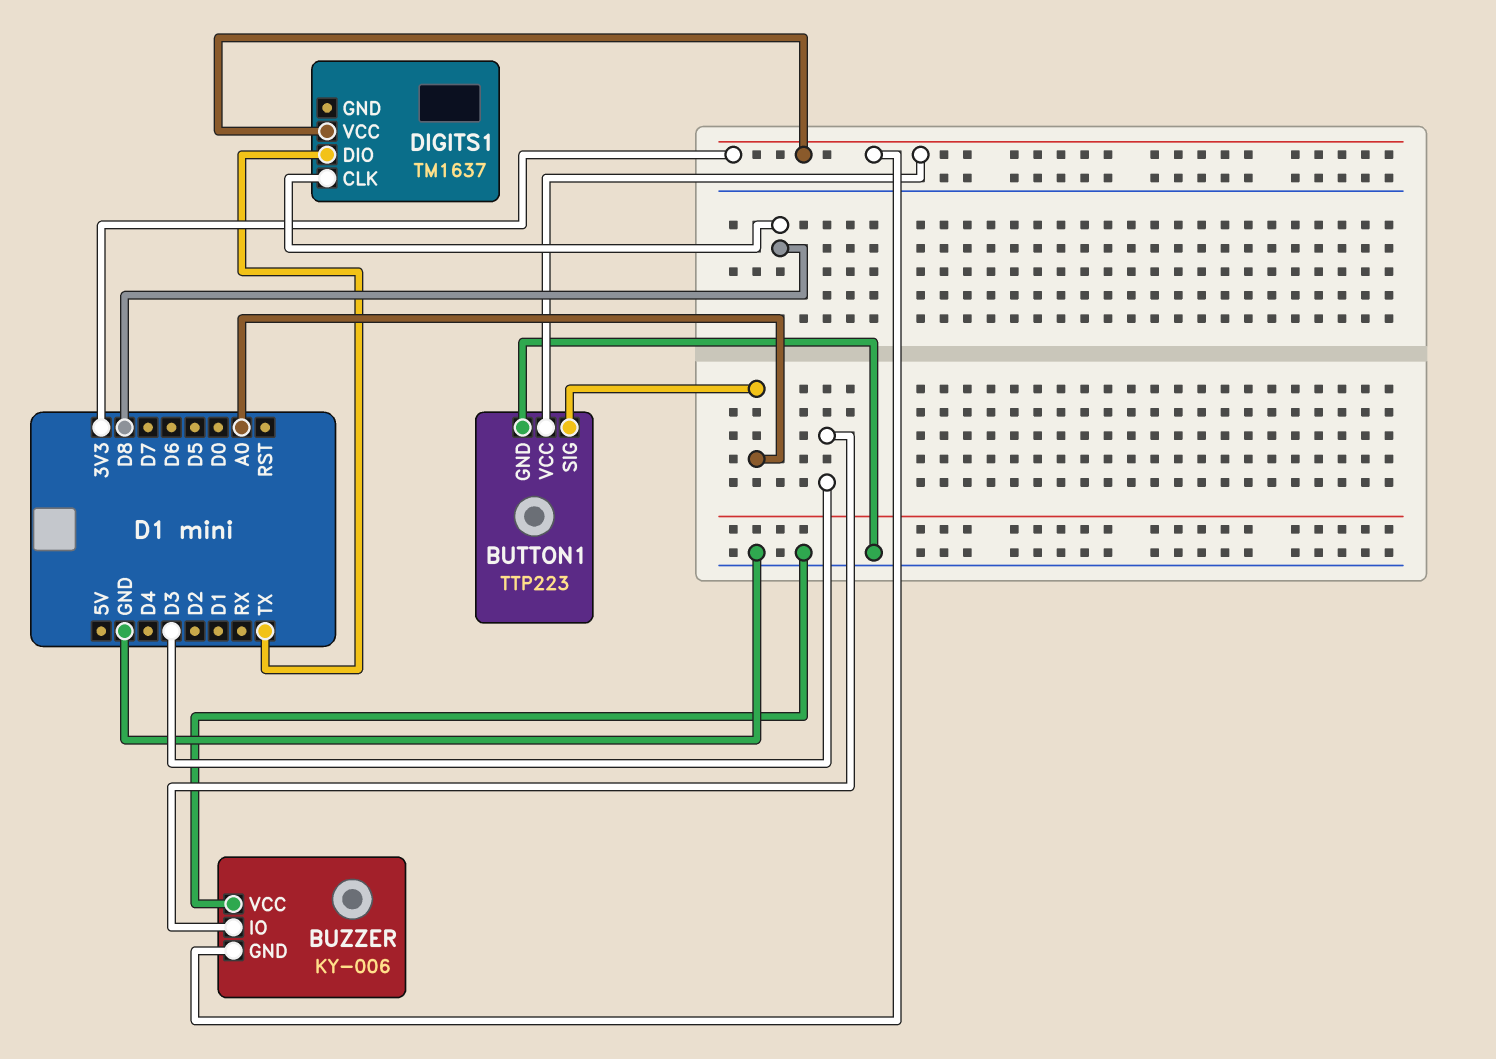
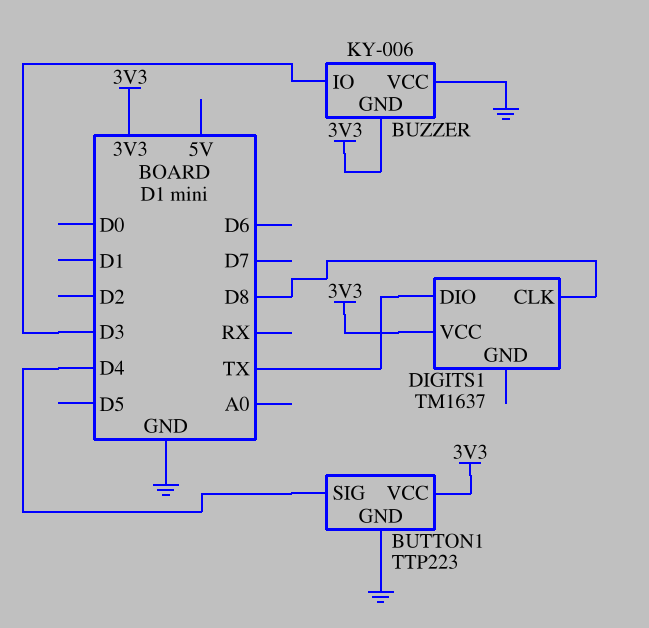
BUTTON1 pin SIG: A0 -> D4

